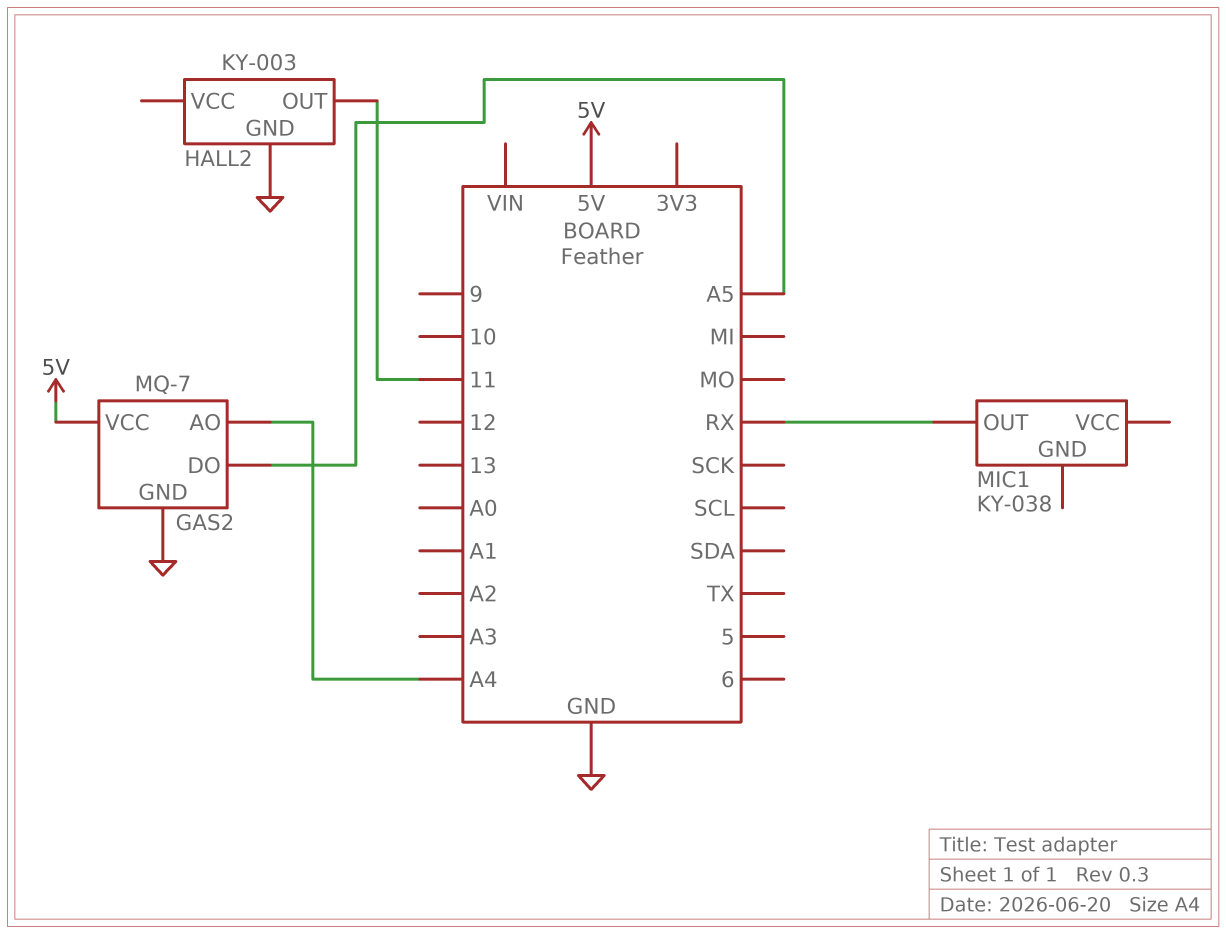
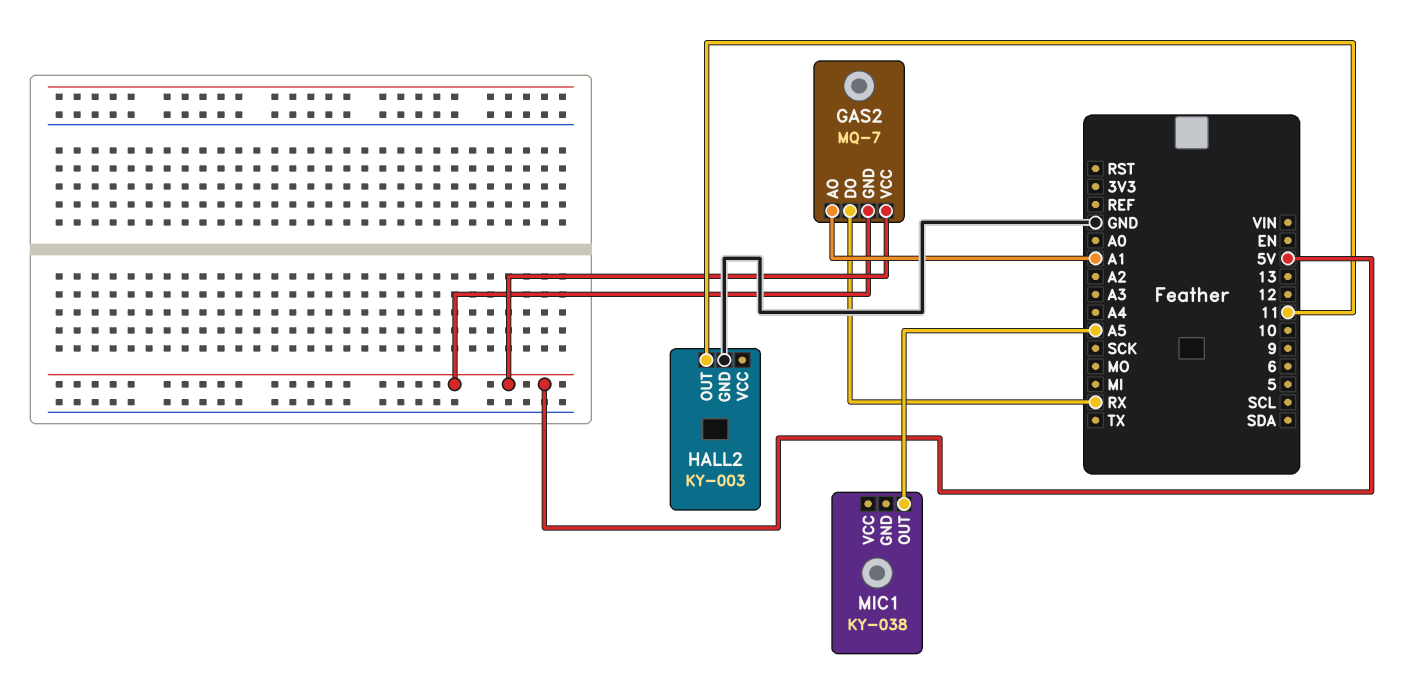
GAS2 pin AO: A4 -> A1
GAS2 pin DO: A5 -> RX
GAS2 pin GND: GND -> 5V
MIC1 pin OUT: RX -> A5

